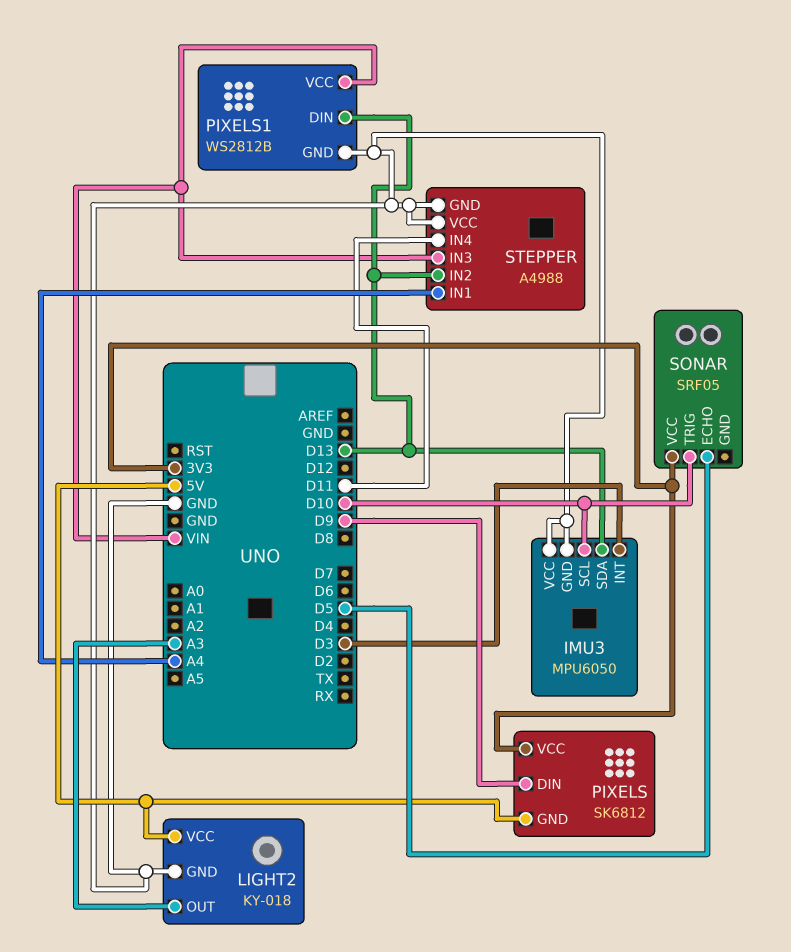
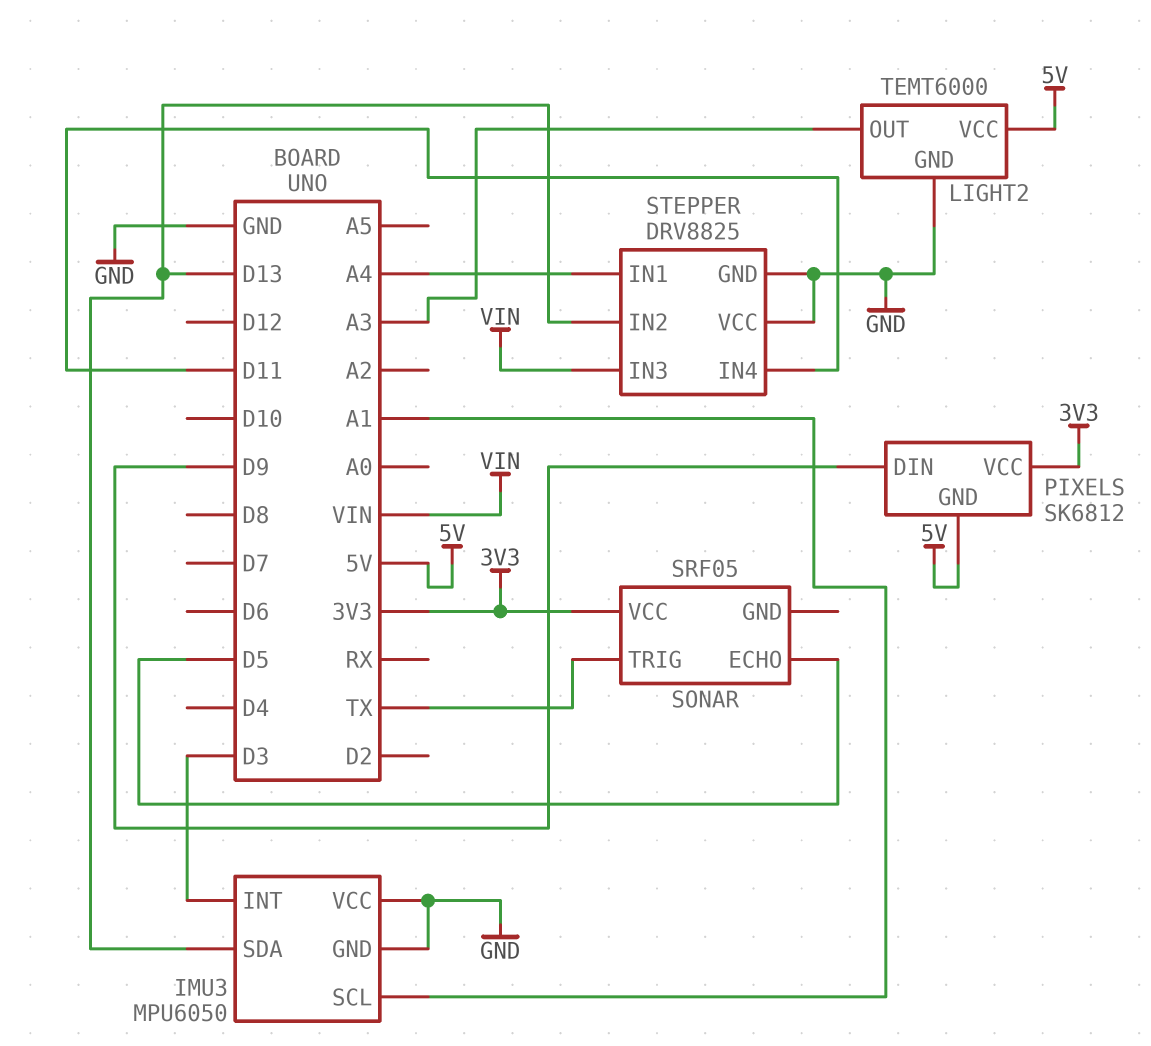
IMU3 pin SCL: D10 -> A1
LIGHT2: KY-018 -> TEMT6000
PIXELS1: WS2812B -> none
PIXELS1 pin DIN: D13 -> none
PIXELS1 pin GND: GND -> none
PIXELS1 pin VCC: VIN -> none
SONAR pin TRIG: D10 -> TX
STEPPER: A4988 -> DRV8825

